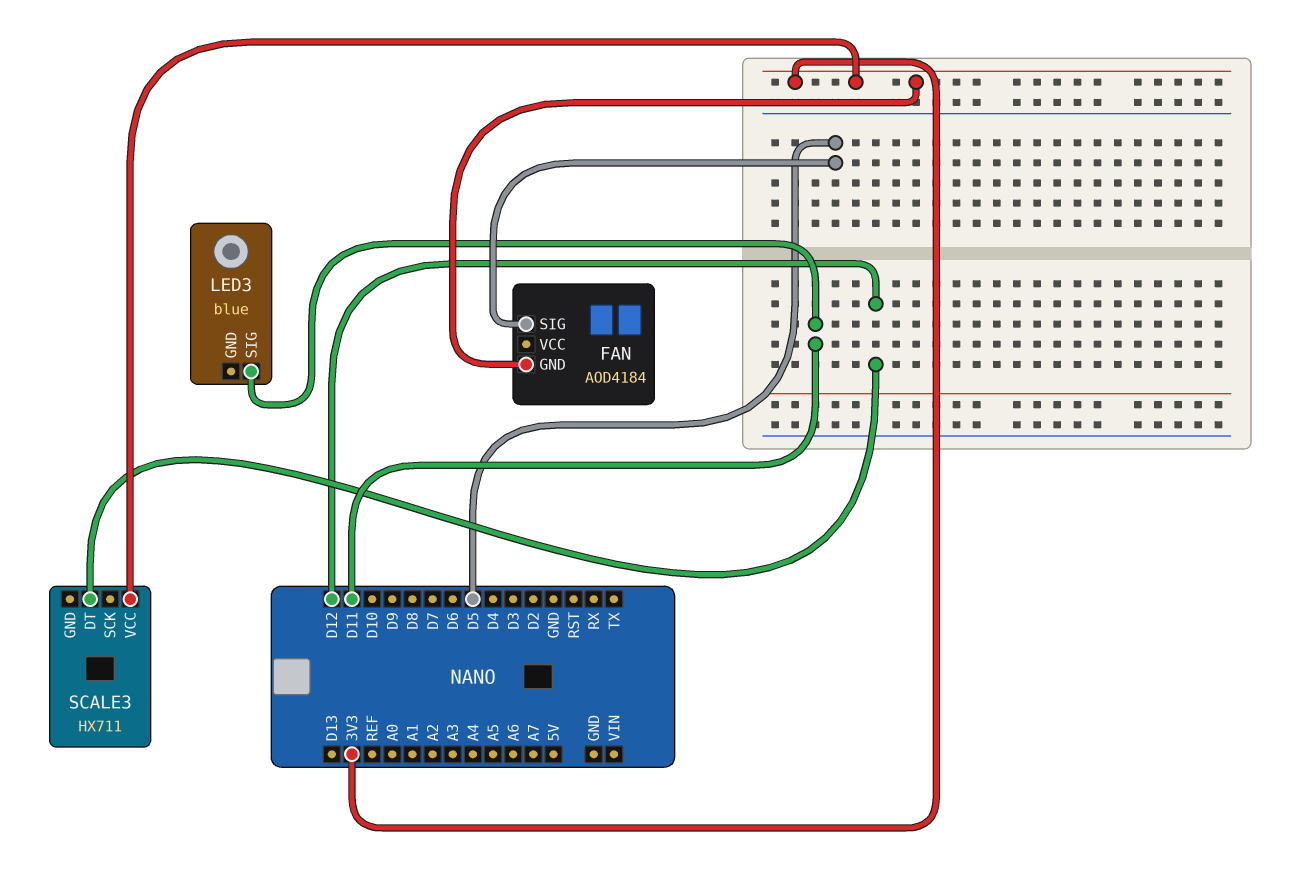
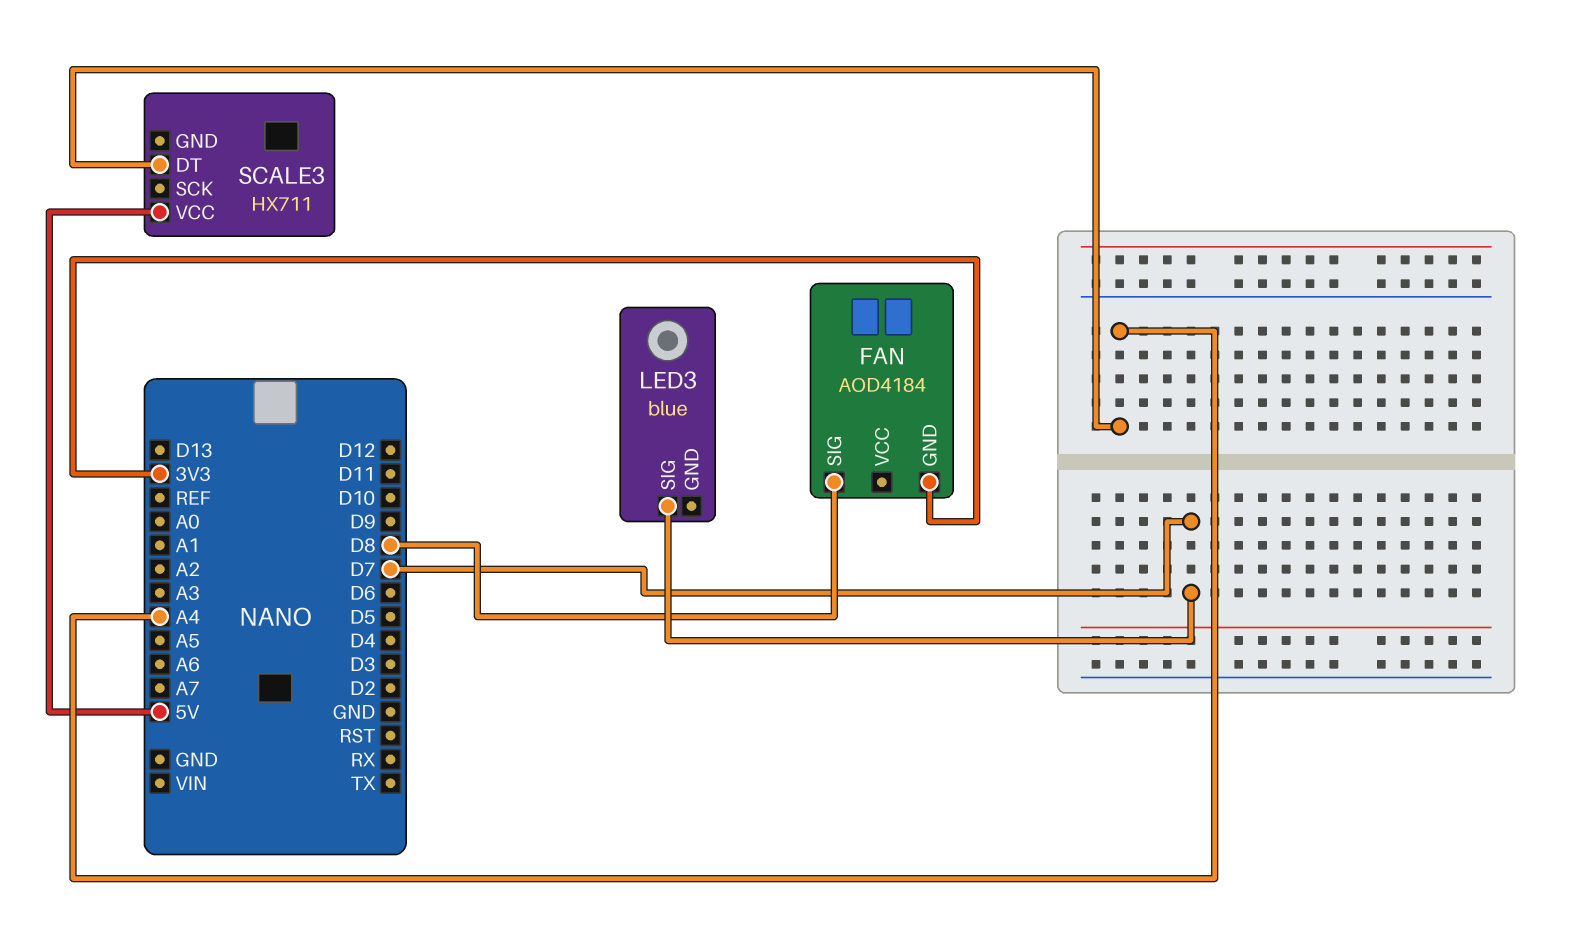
FAN pin SIG: D5 -> D8
LED3 pin SIG: D11 -> D7
SCALE3 pin DT: D12 -> A4
SCALE3 pin VCC: 3V3 -> 5V

